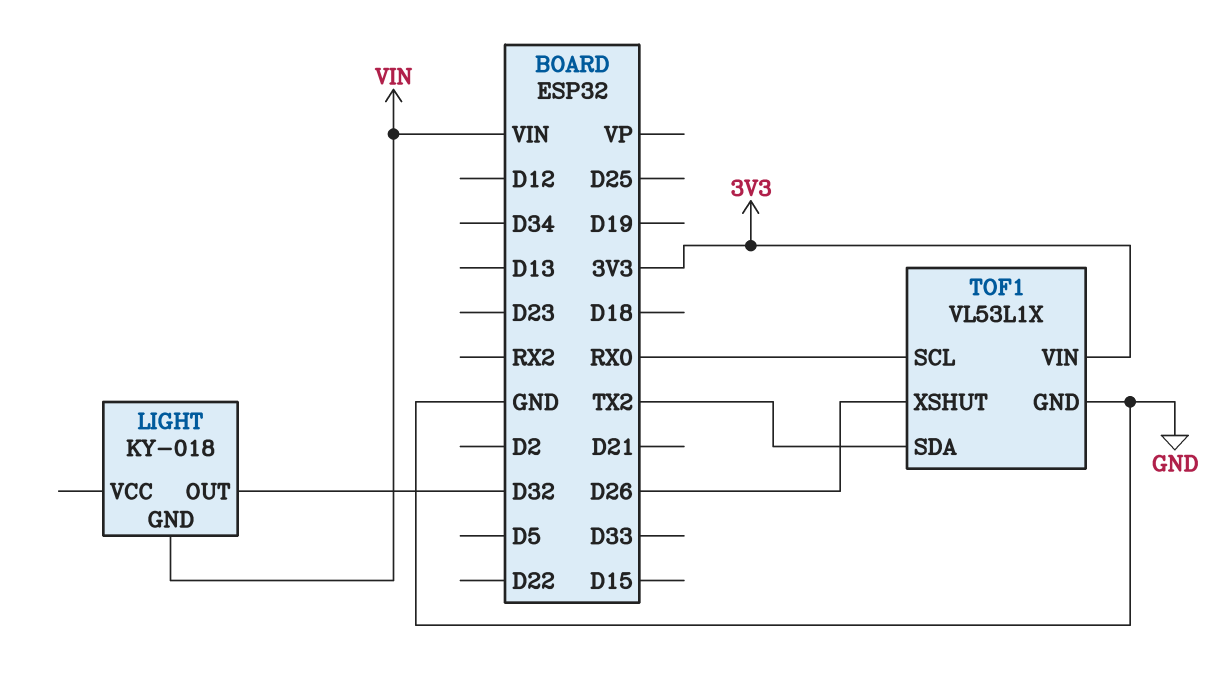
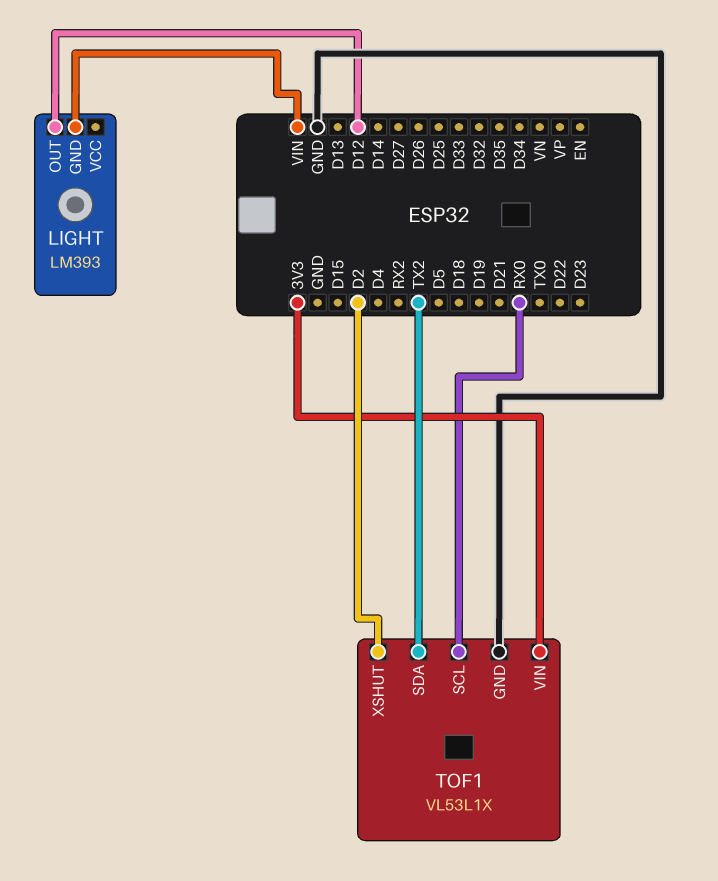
LIGHT: KY-018 -> LM393
LIGHT pin OUT: D32 -> D12
TOF1 pin XSHUT: D26 -> D2

